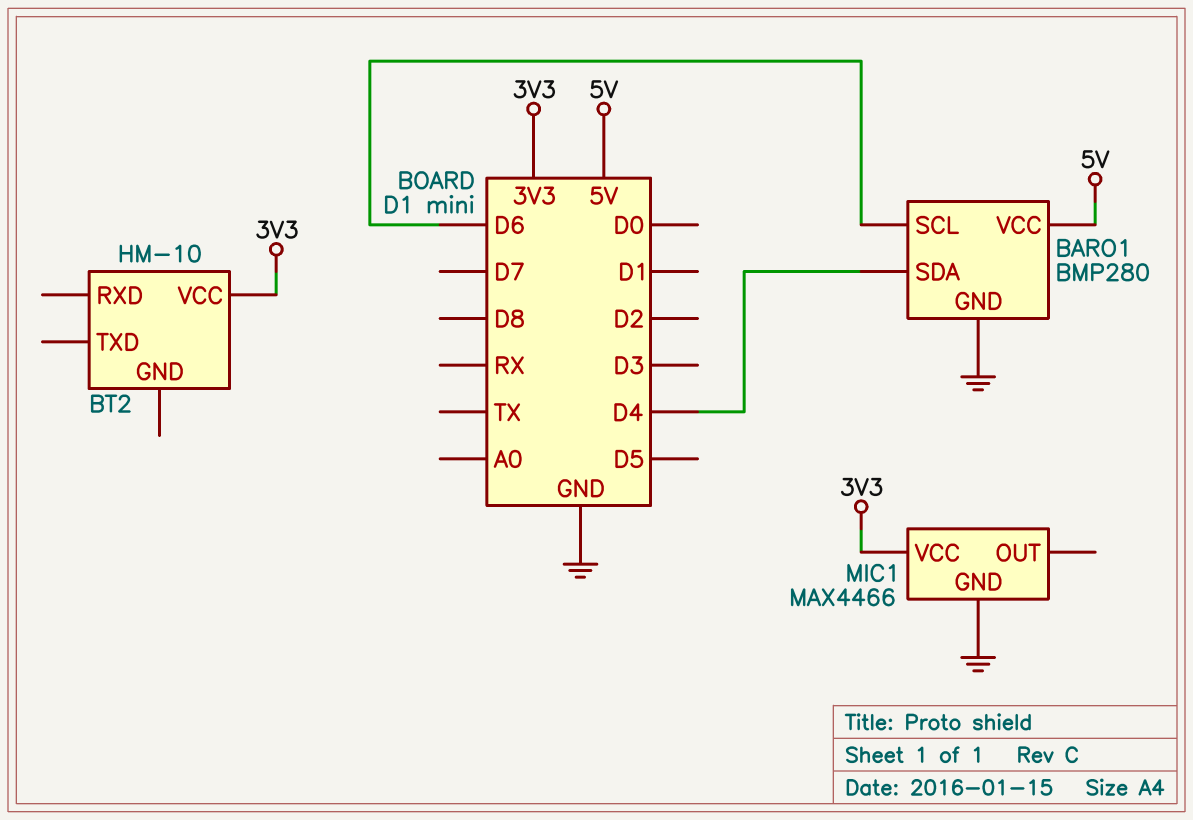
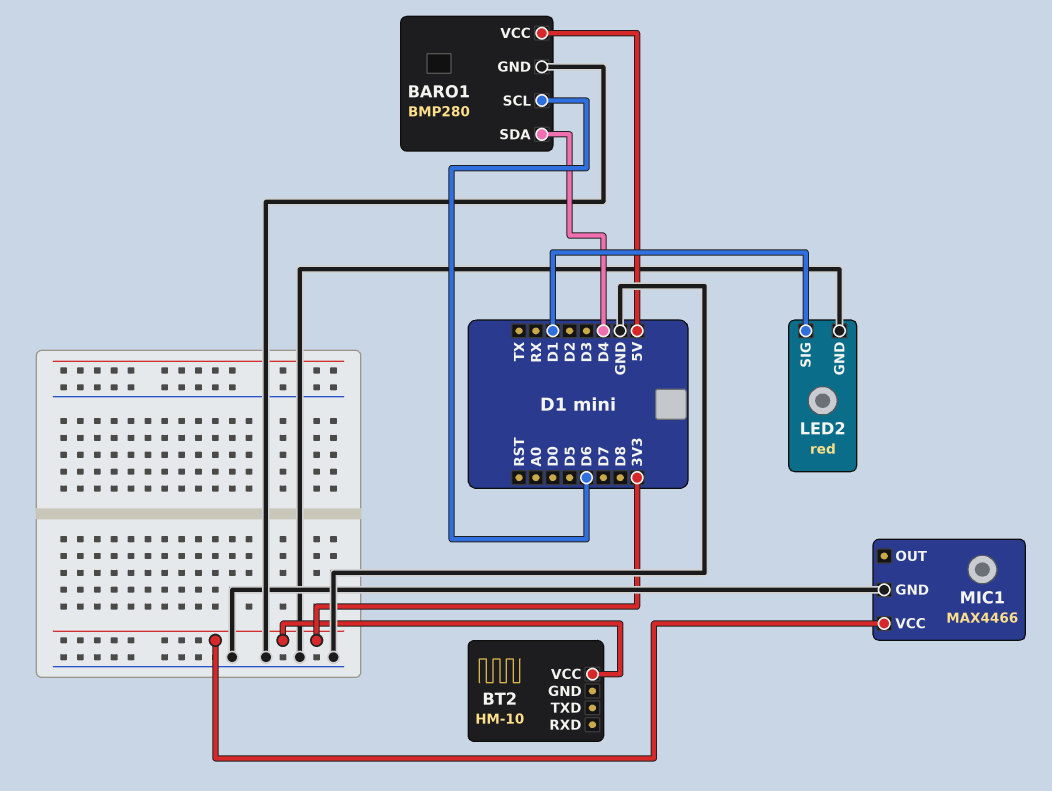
LED2: none -> red
LED2 pin GND: none -> GND
LED2 pin SIG: none -> D1

